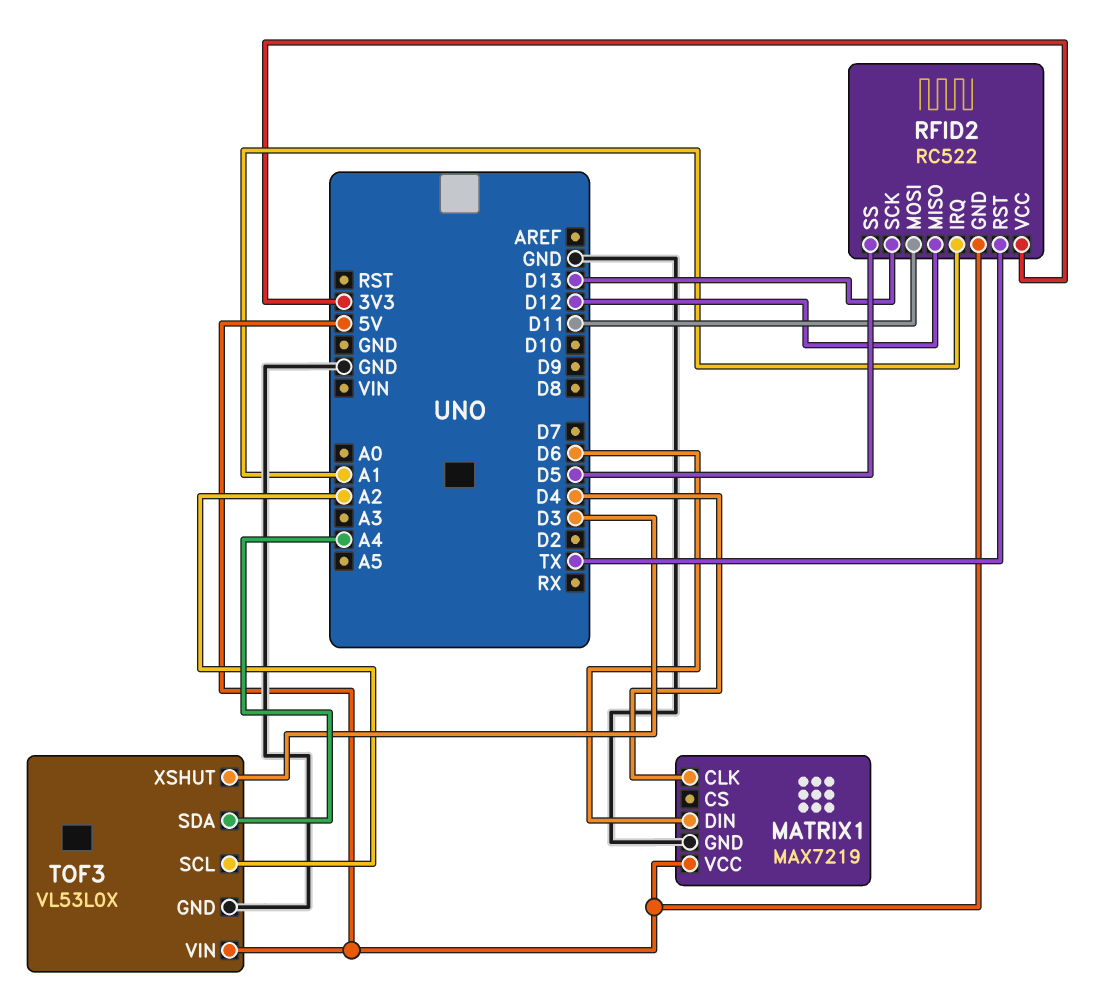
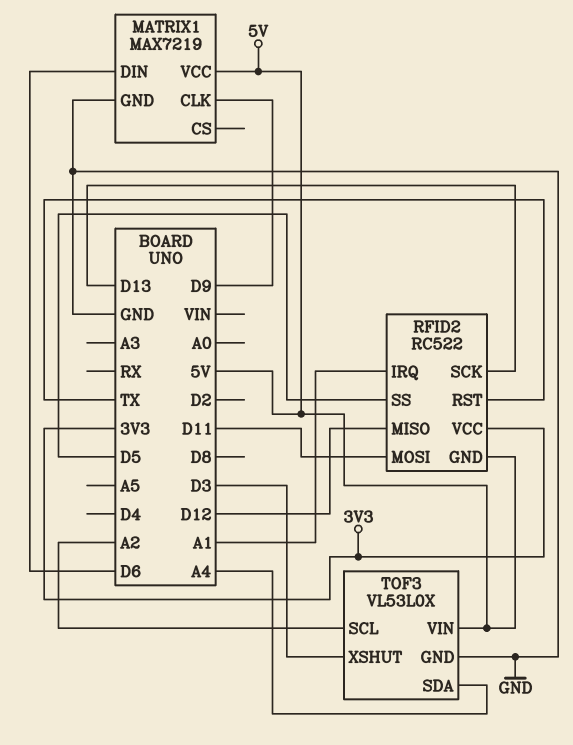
MATRIX1 pin CLK: D4 -> D9

